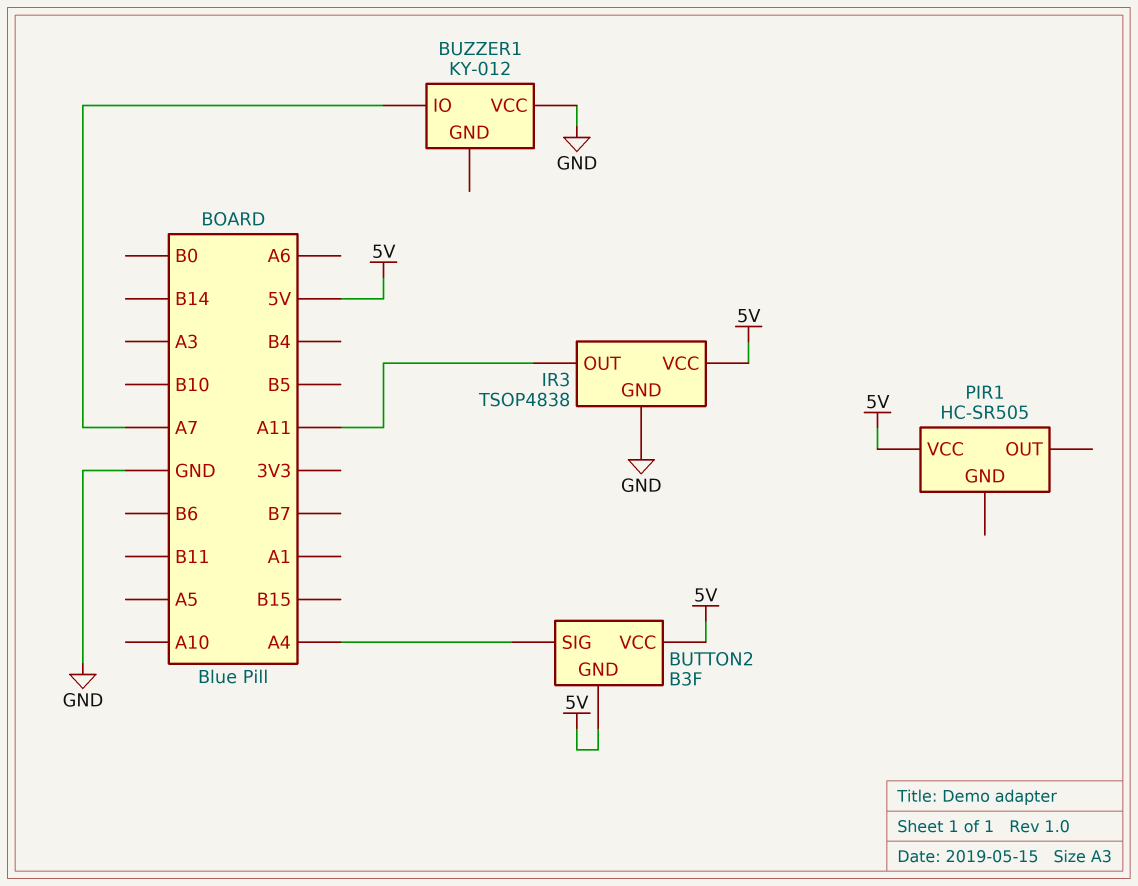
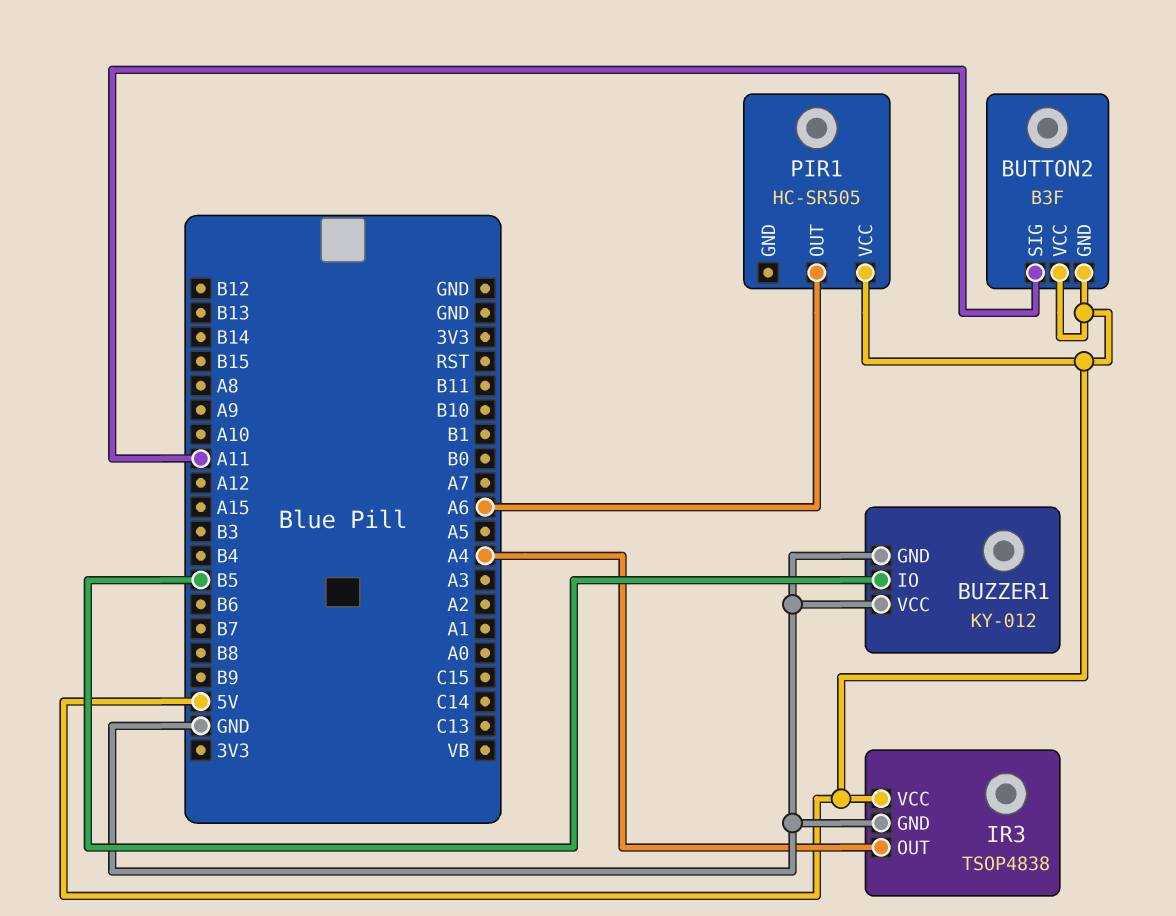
BUTTON2 pin SIG: A4 -> A11
BUZZER1 pin GND: none -> GND
BUZZER1 pin IO: A7 -> B5
IR3 pin OUT: A11 -> A4
PIR1 pin OUT: none -> A6

